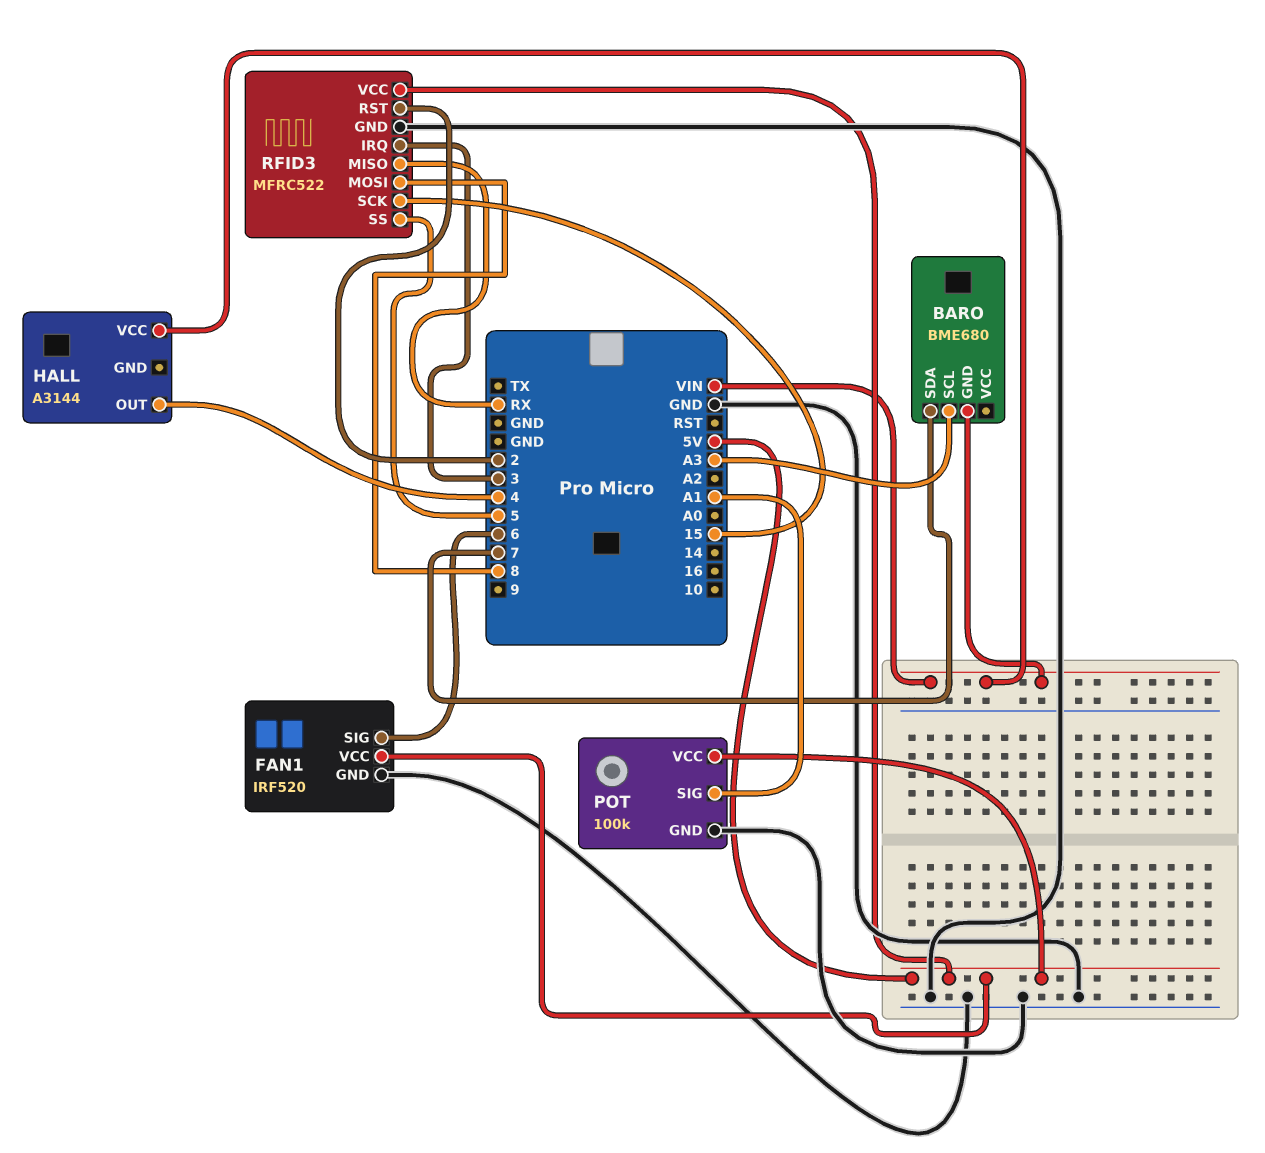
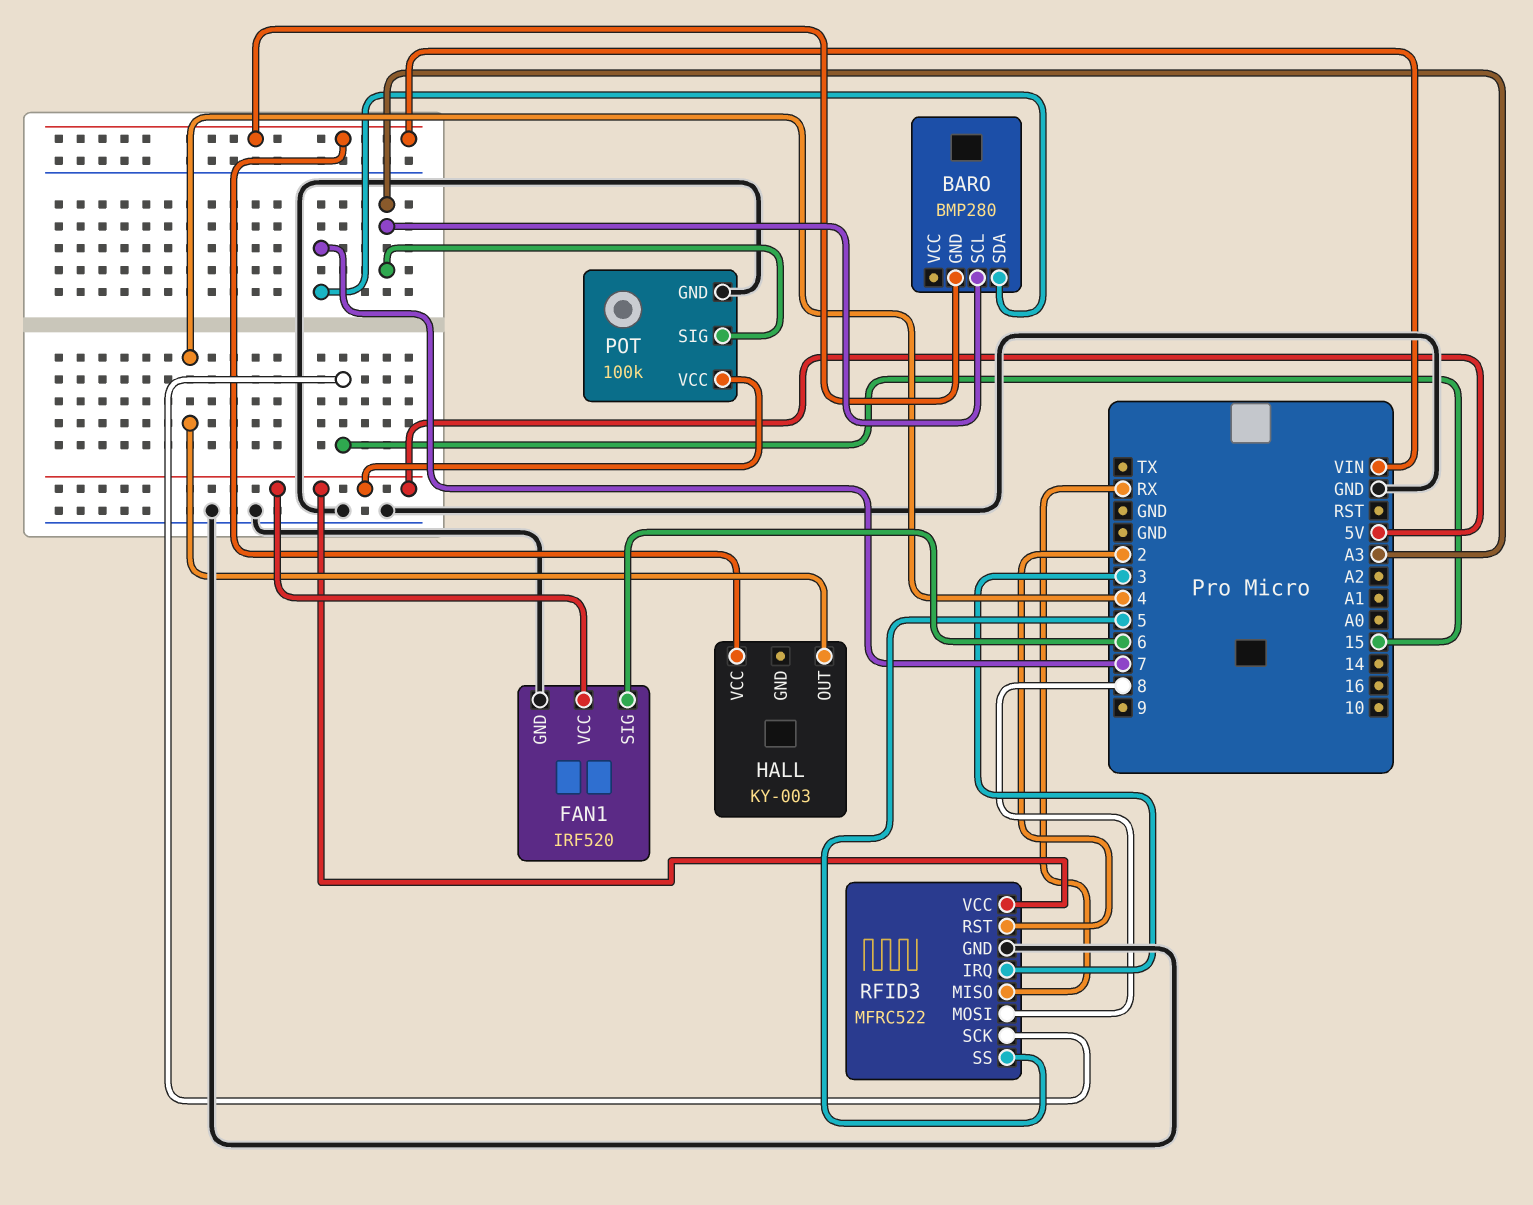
BARO: BME680 -> BMP280
HALL: A3144 -> KY-003
POT pin SIG: A1 -> A3

